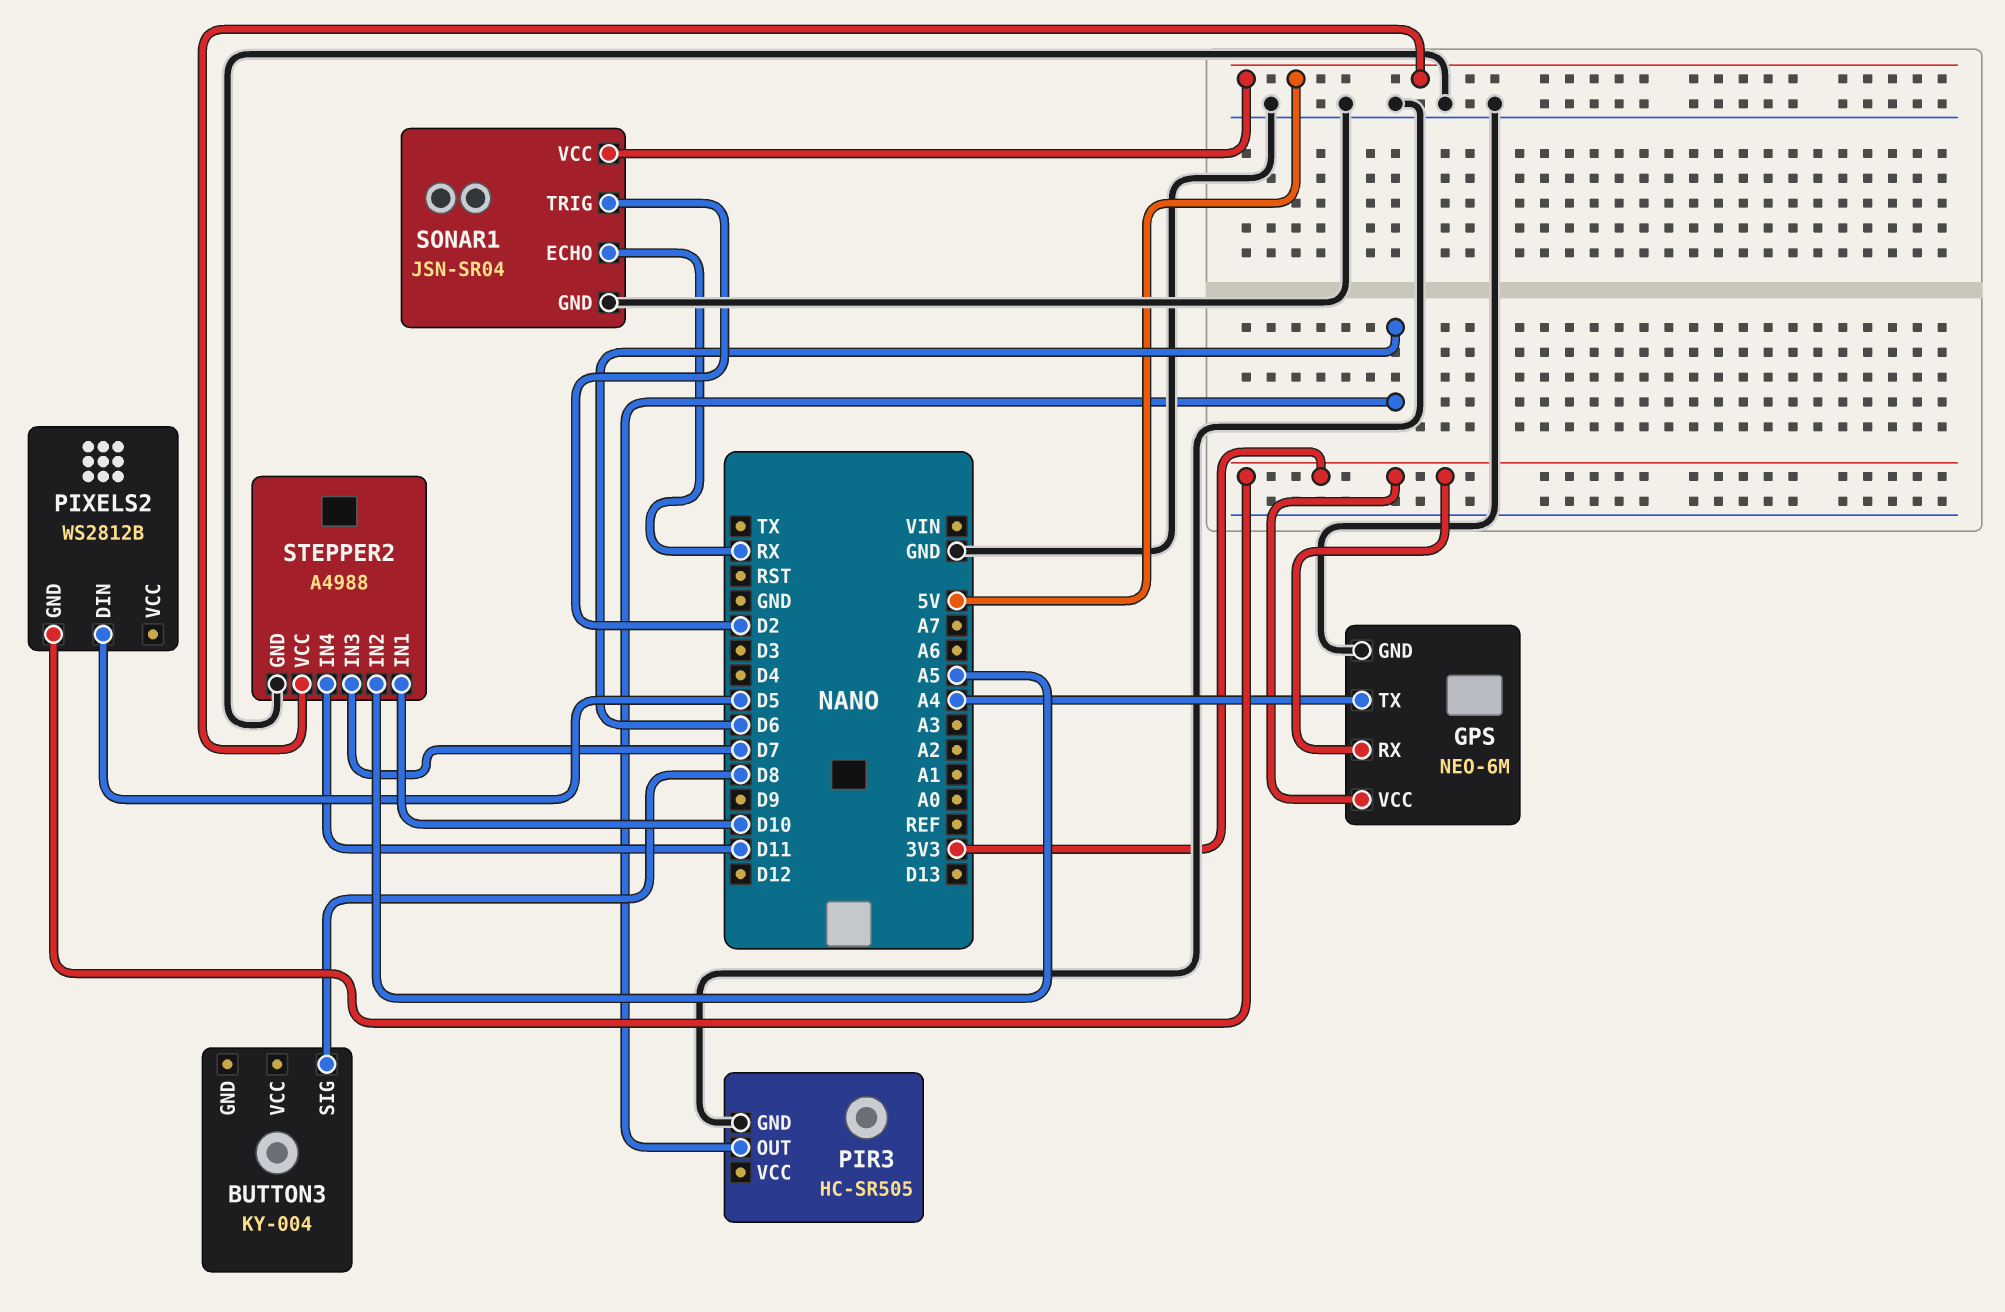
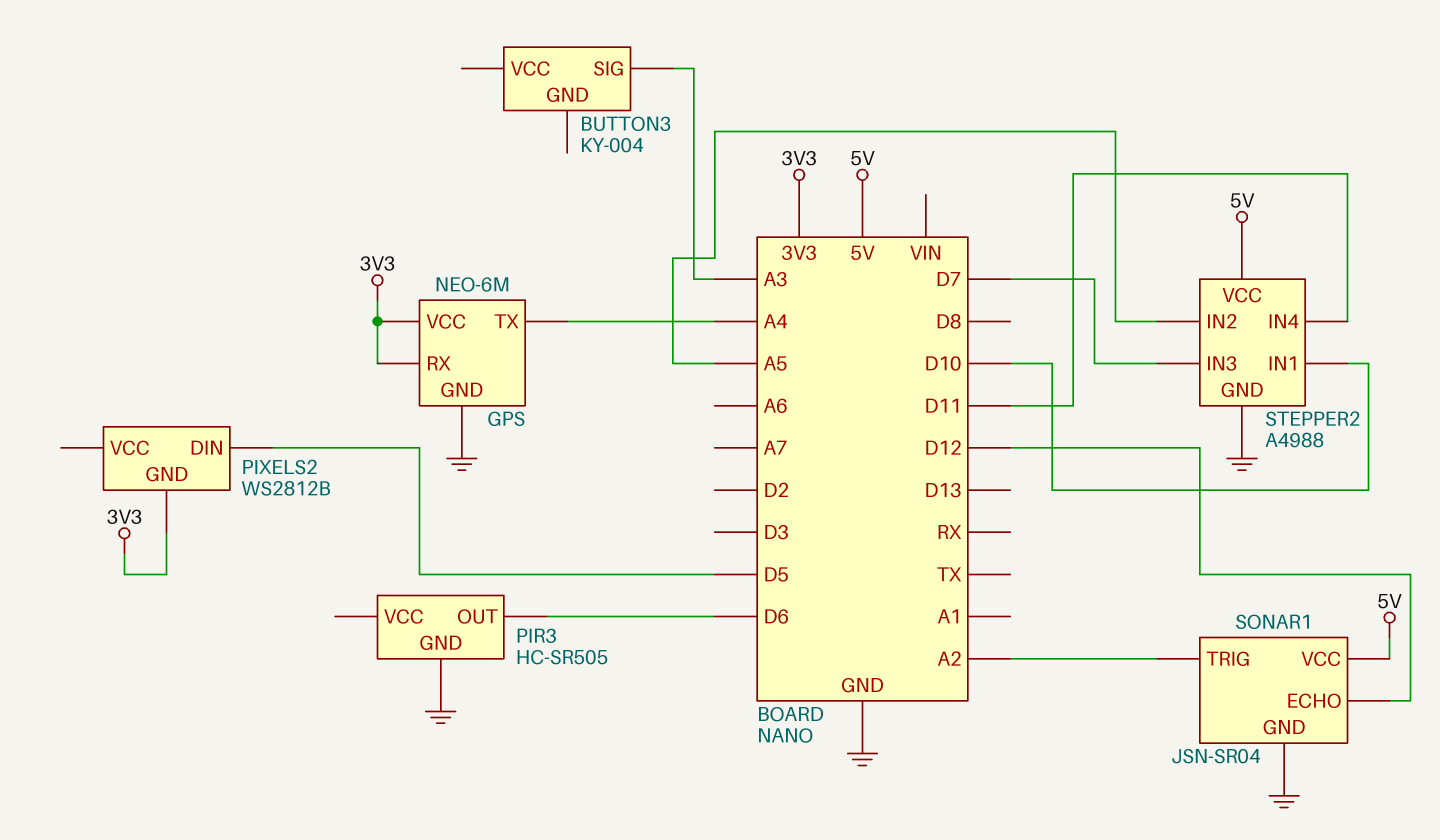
BUTTON3 pin SIG: D8 -> A3
SONAR1 pin ECHO: RX -> D12
SONAR1 pin TRIG: D2 -> A2

